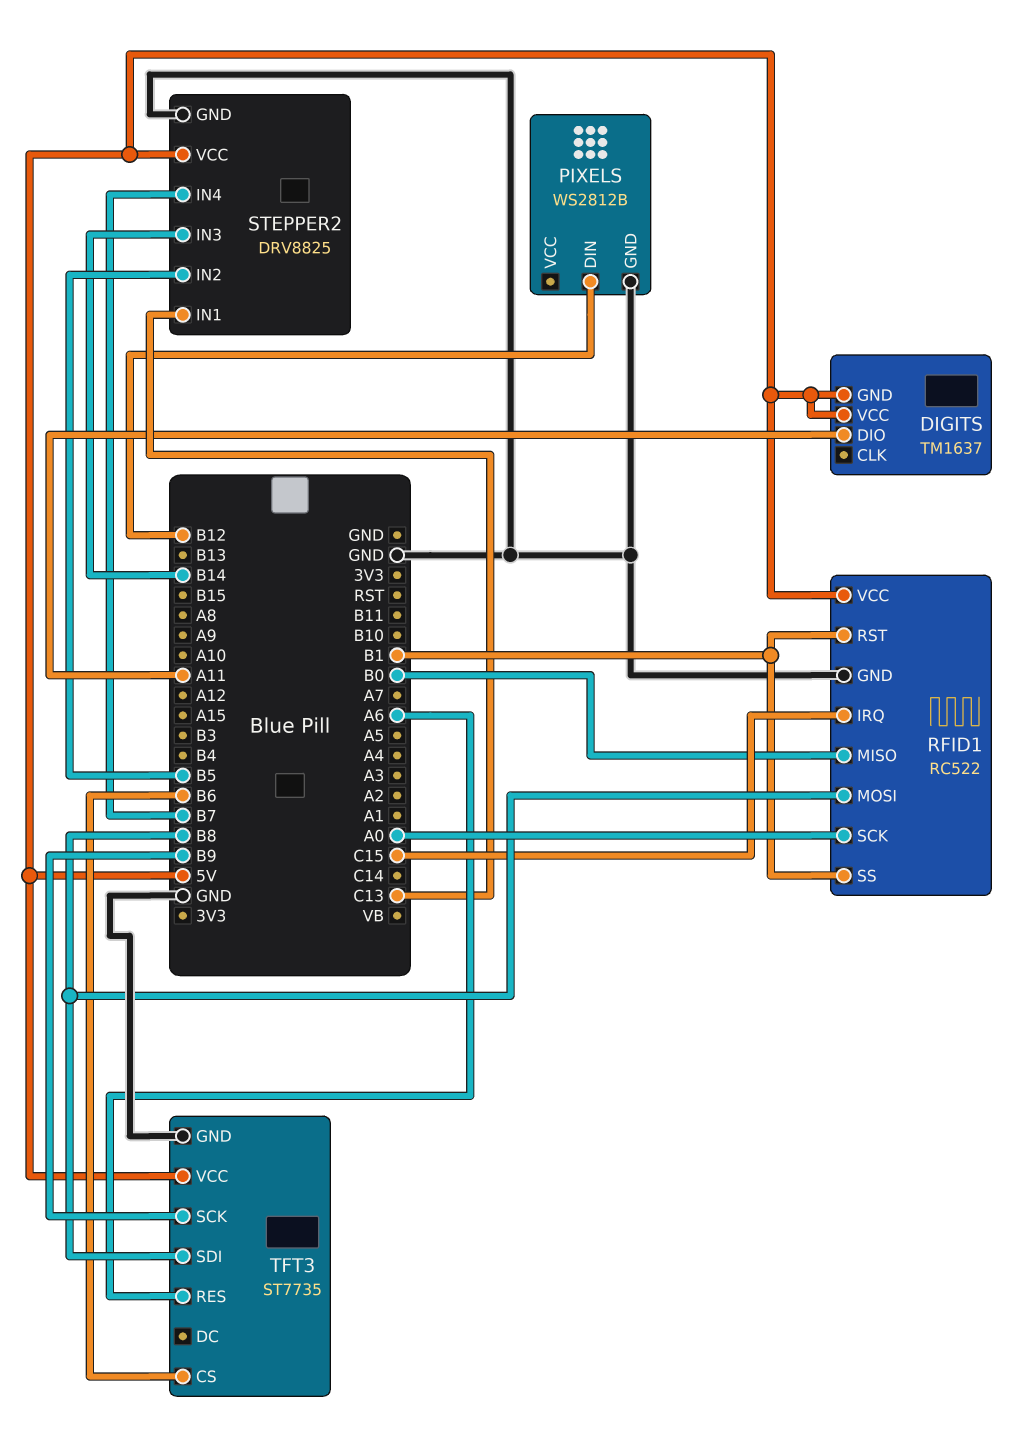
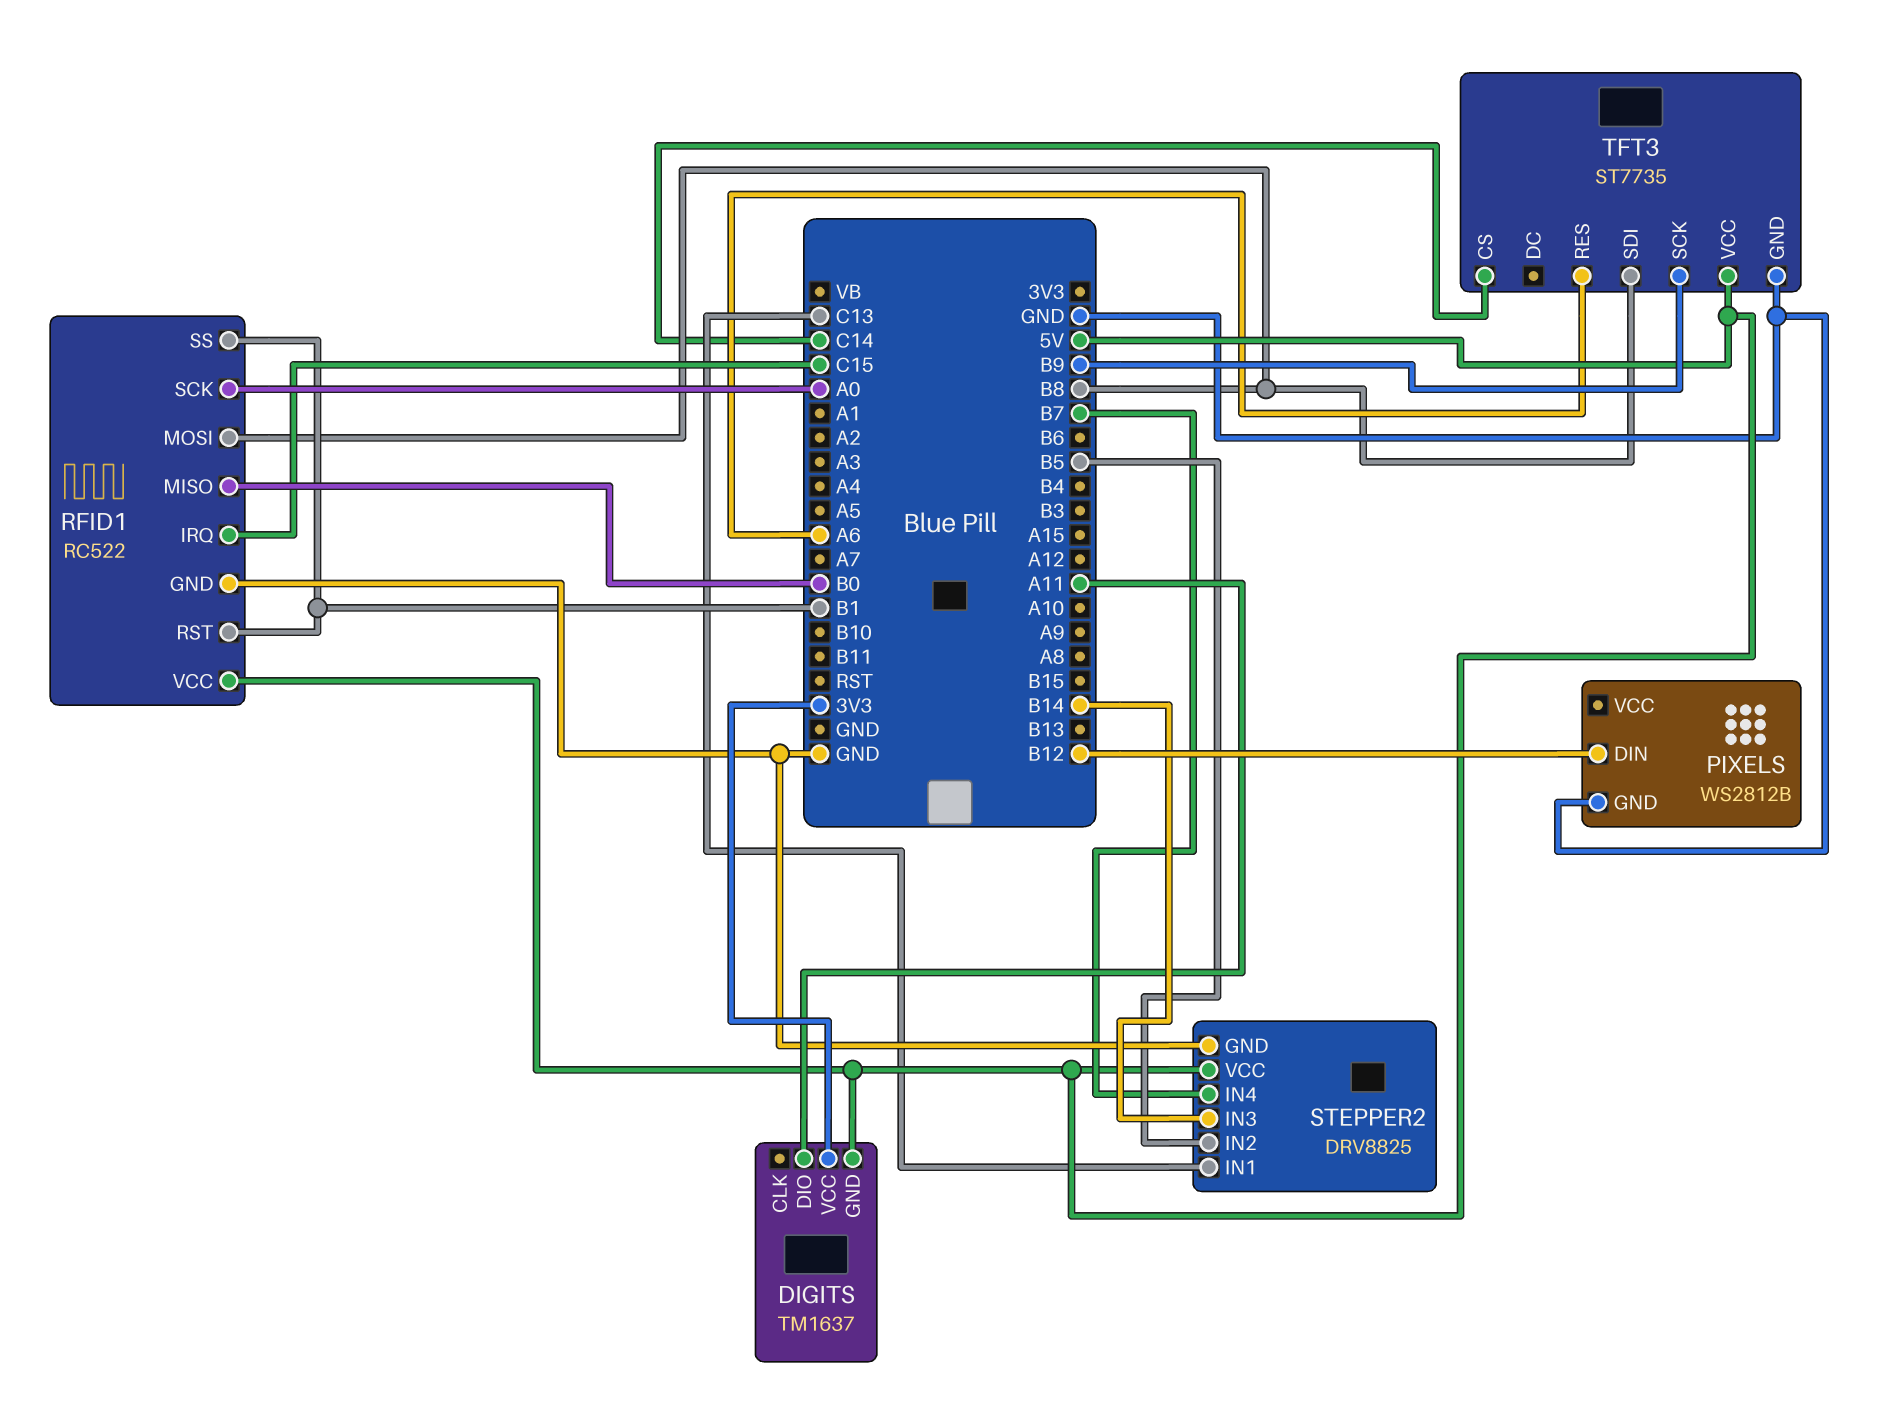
DIGITS pin VCC: 5V -> 3V3
TFT3 pin CS: B6 -> C14

